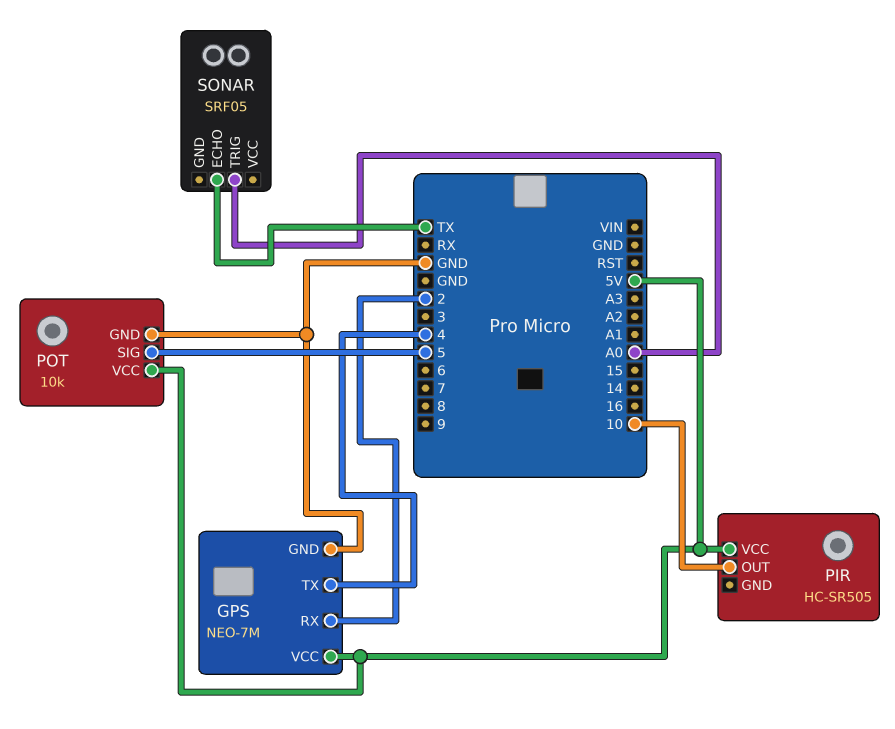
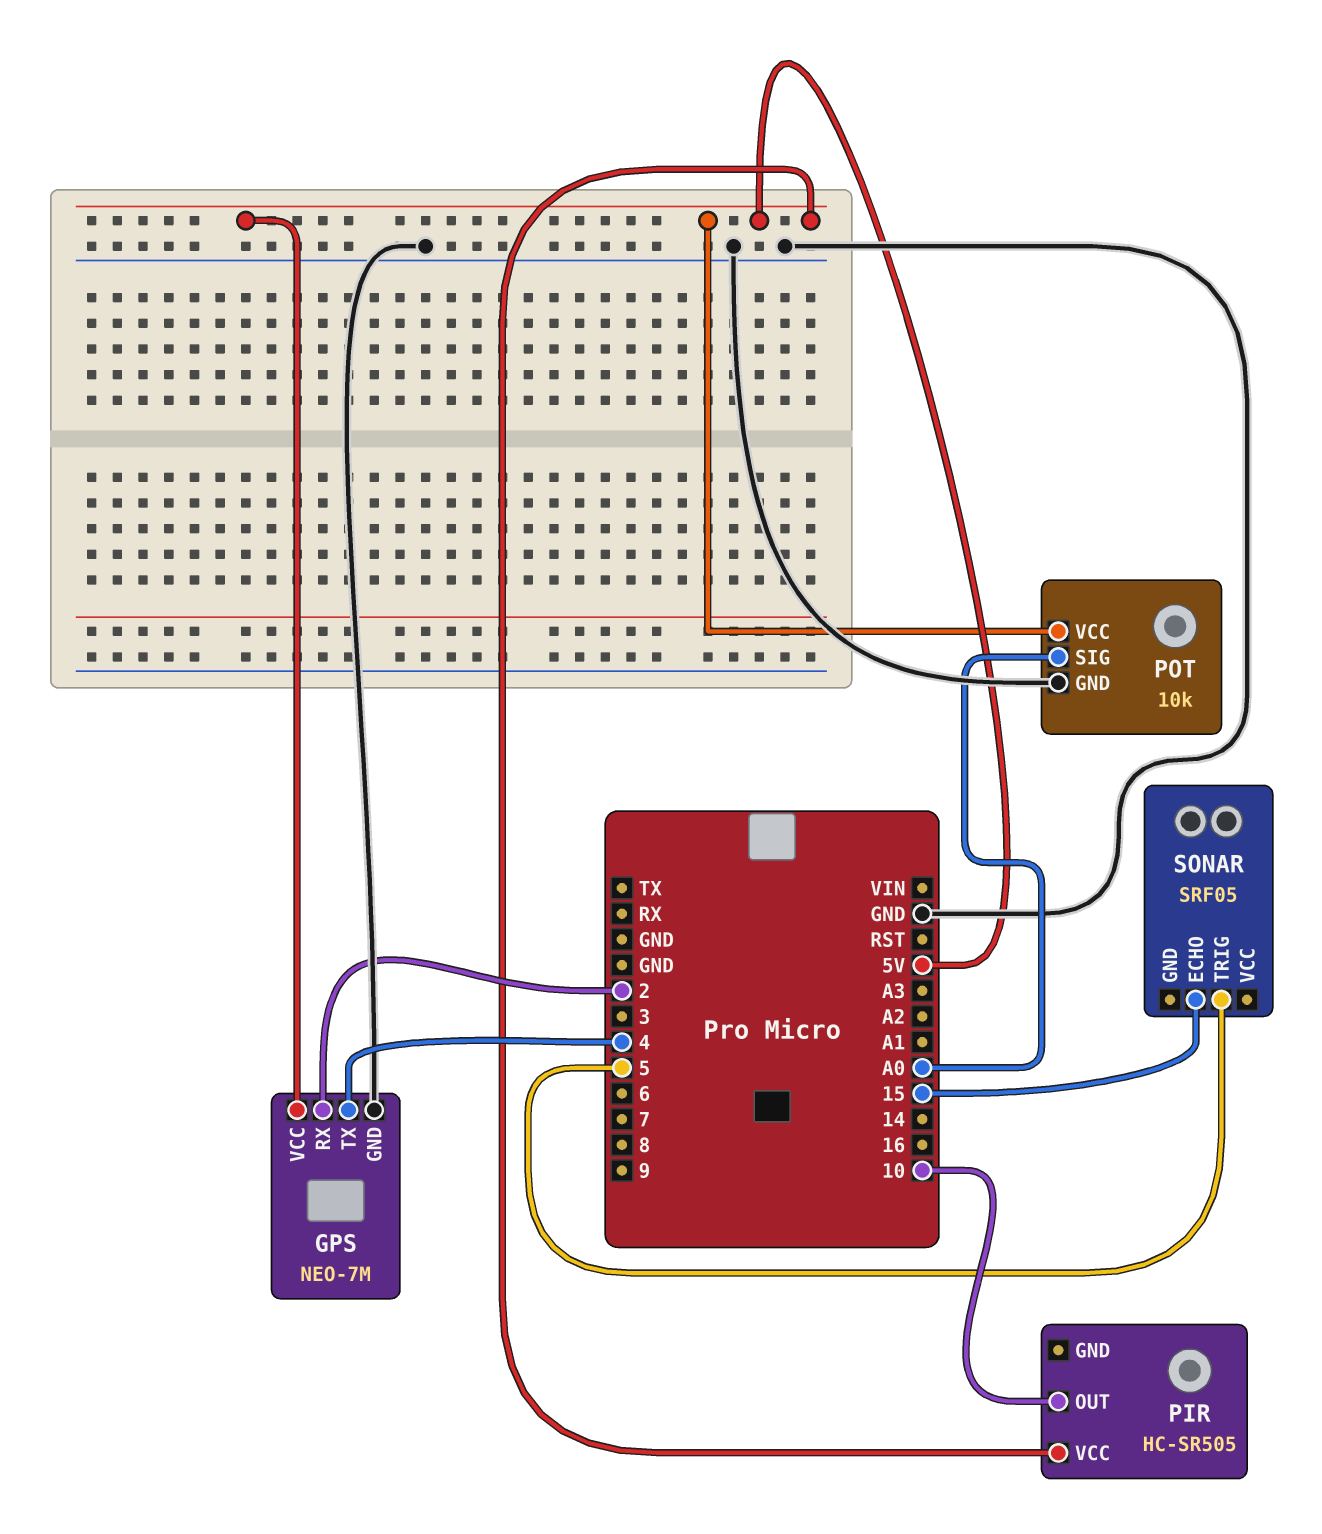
POT pin SIG: 5 -> A0
SONAR pin ECHO: TX -> 15
SONAR pin TRIG: A0 -> 5

